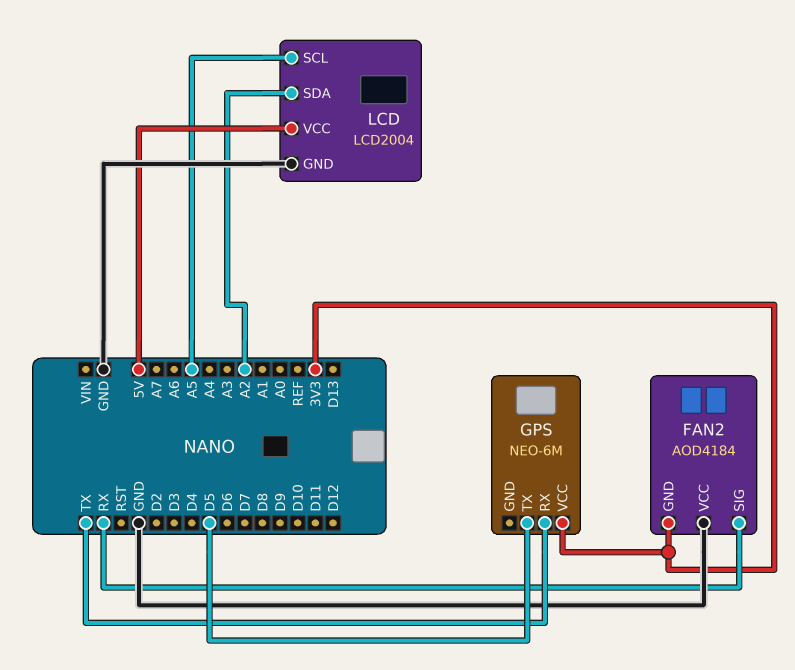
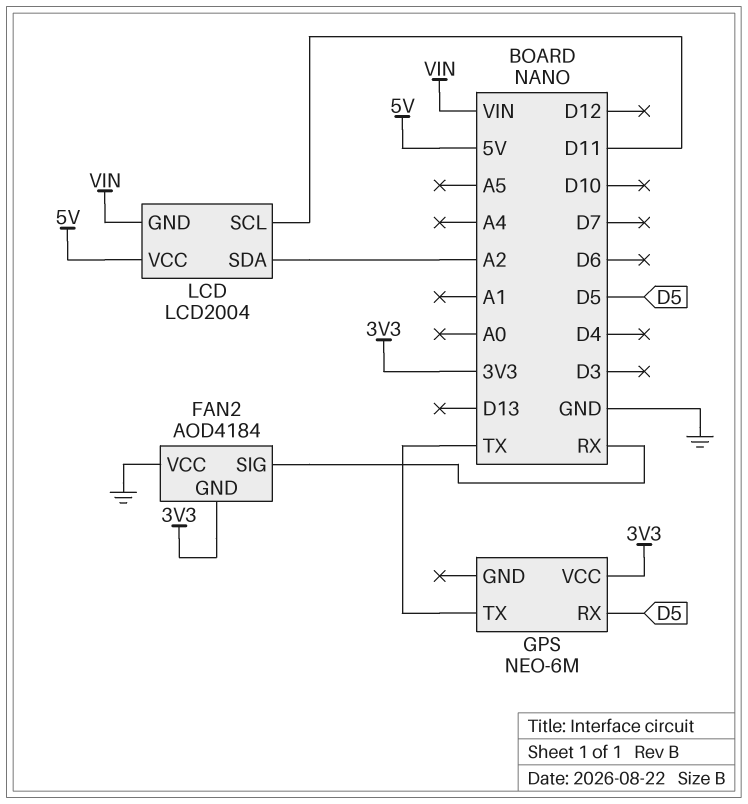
GPS pin RX: TX -> D5
GPS pin TX: D5 -> TX
LCD pin GND: GND -> VIN
LCD pin SCL: A5 -> D11

